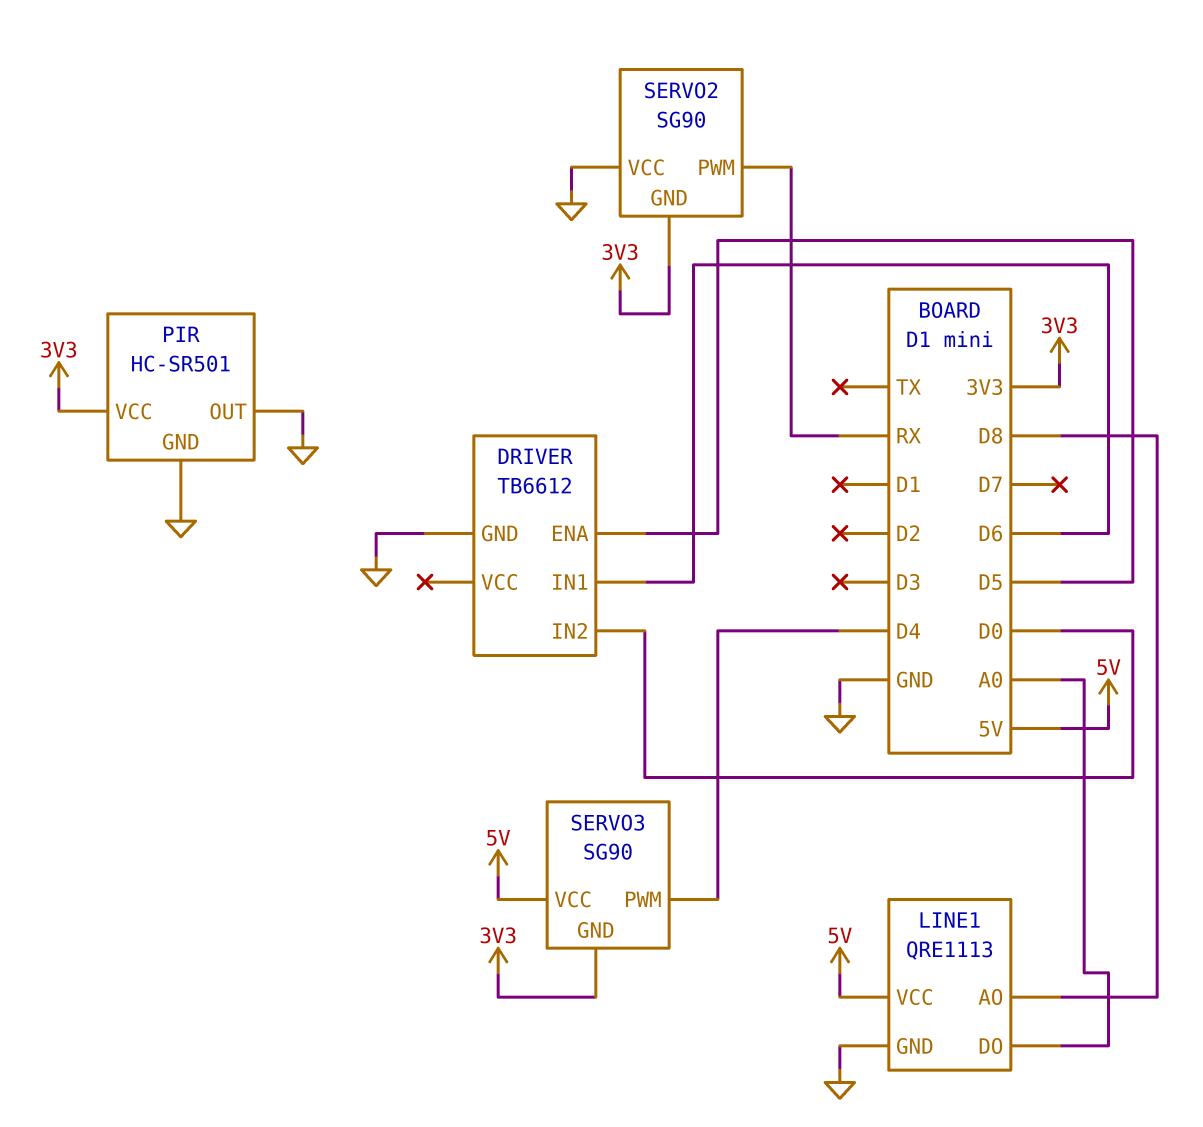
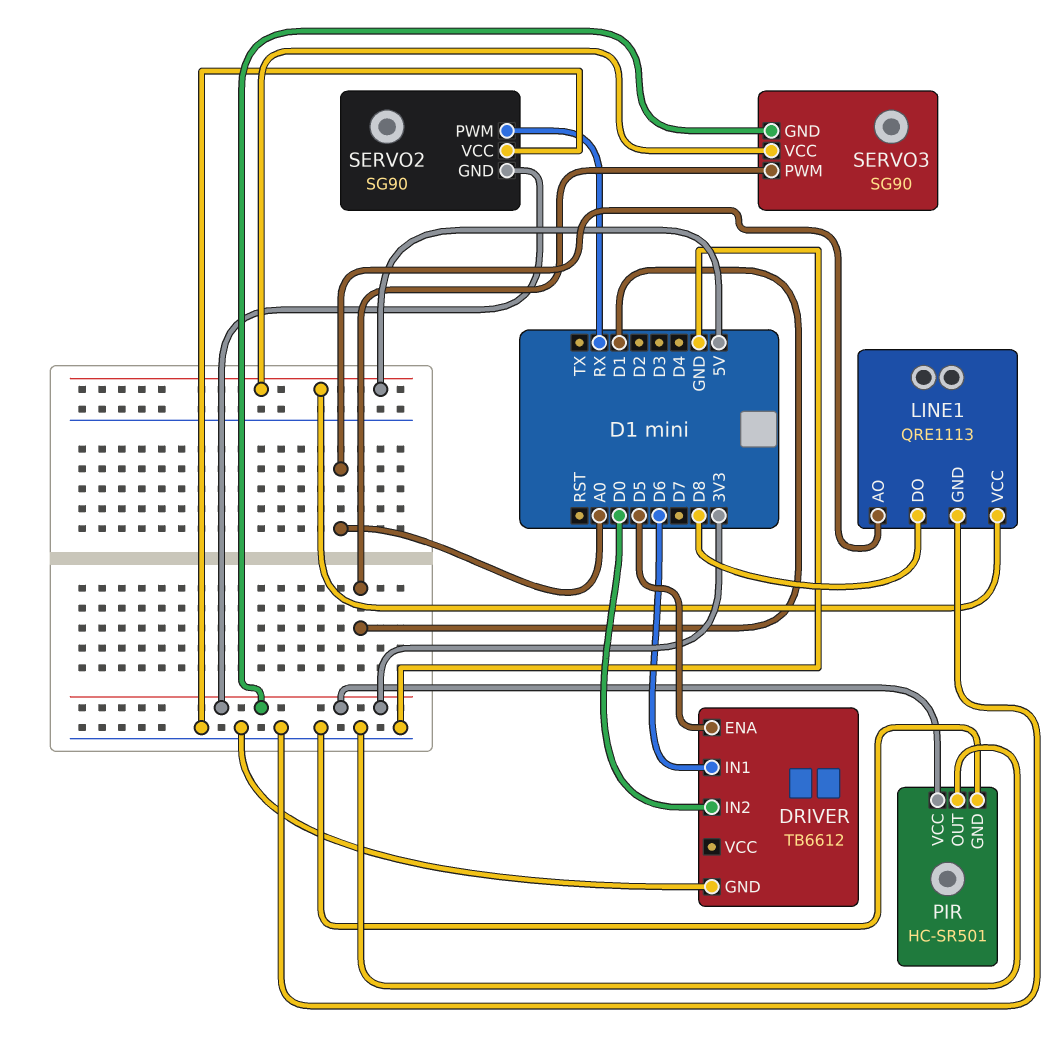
LINE1 pin AO: D8 -> A0
LINE1 pin DO: A0 -> D8
SERVO3 pin PWM: D4 -> D1

